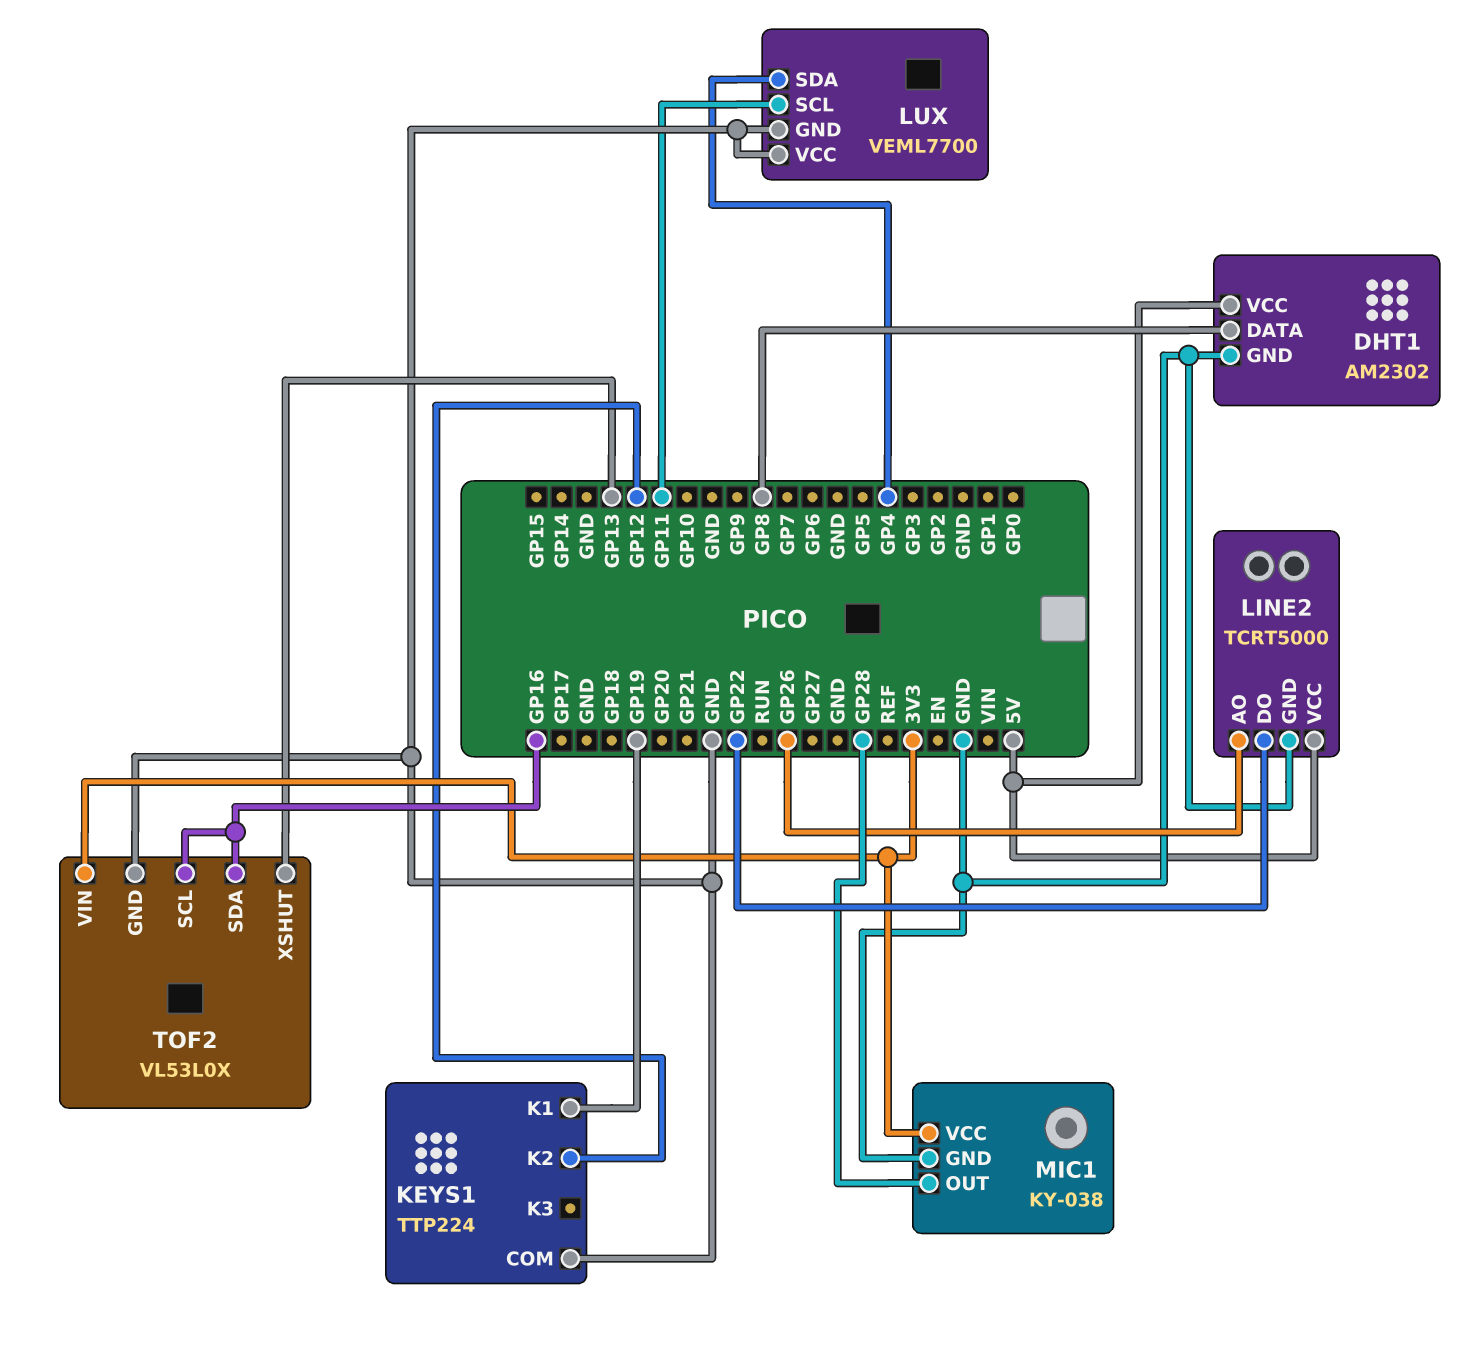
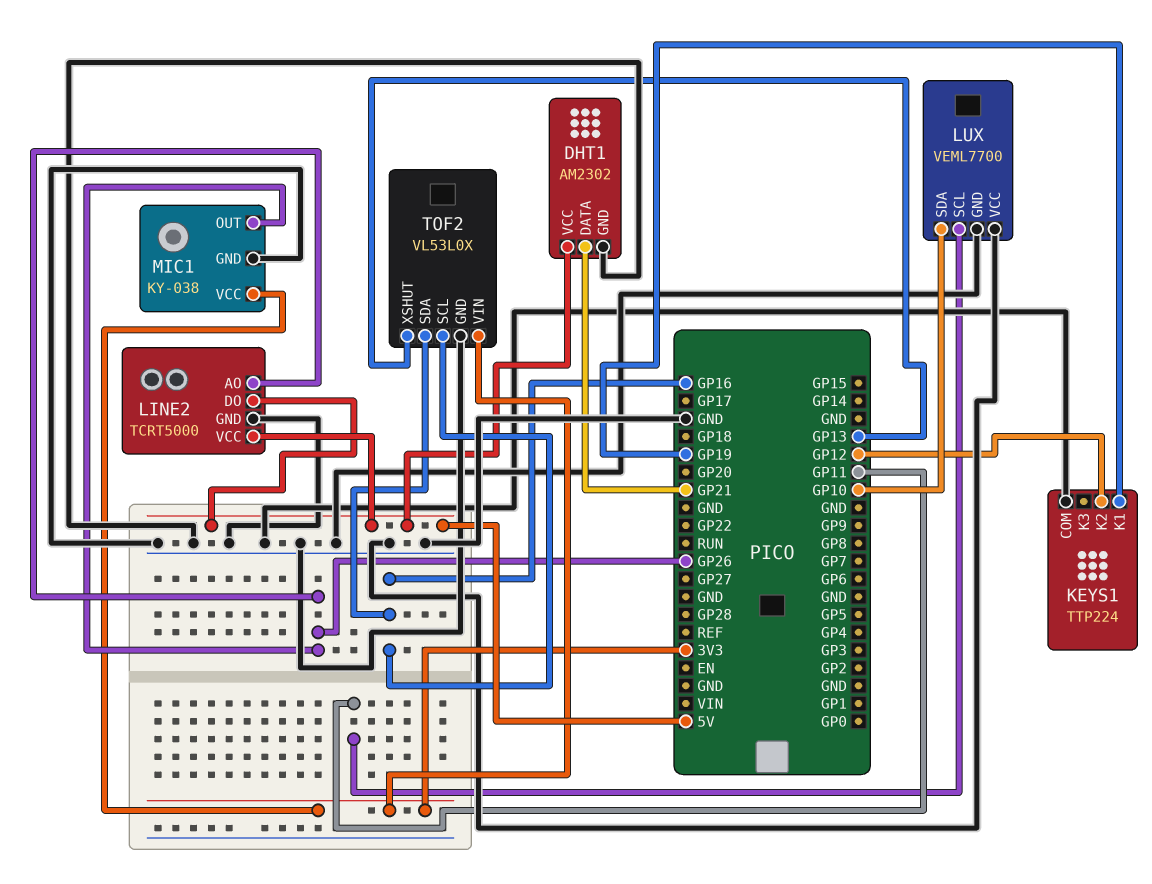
DHT1 pin DATA: GP8 -> GP21
LINE2 pin DO: GP22 -> 5V
LUX pin SDA: GP4 -> GP10
MIC1 pin OUT: GP28 -> GP26

